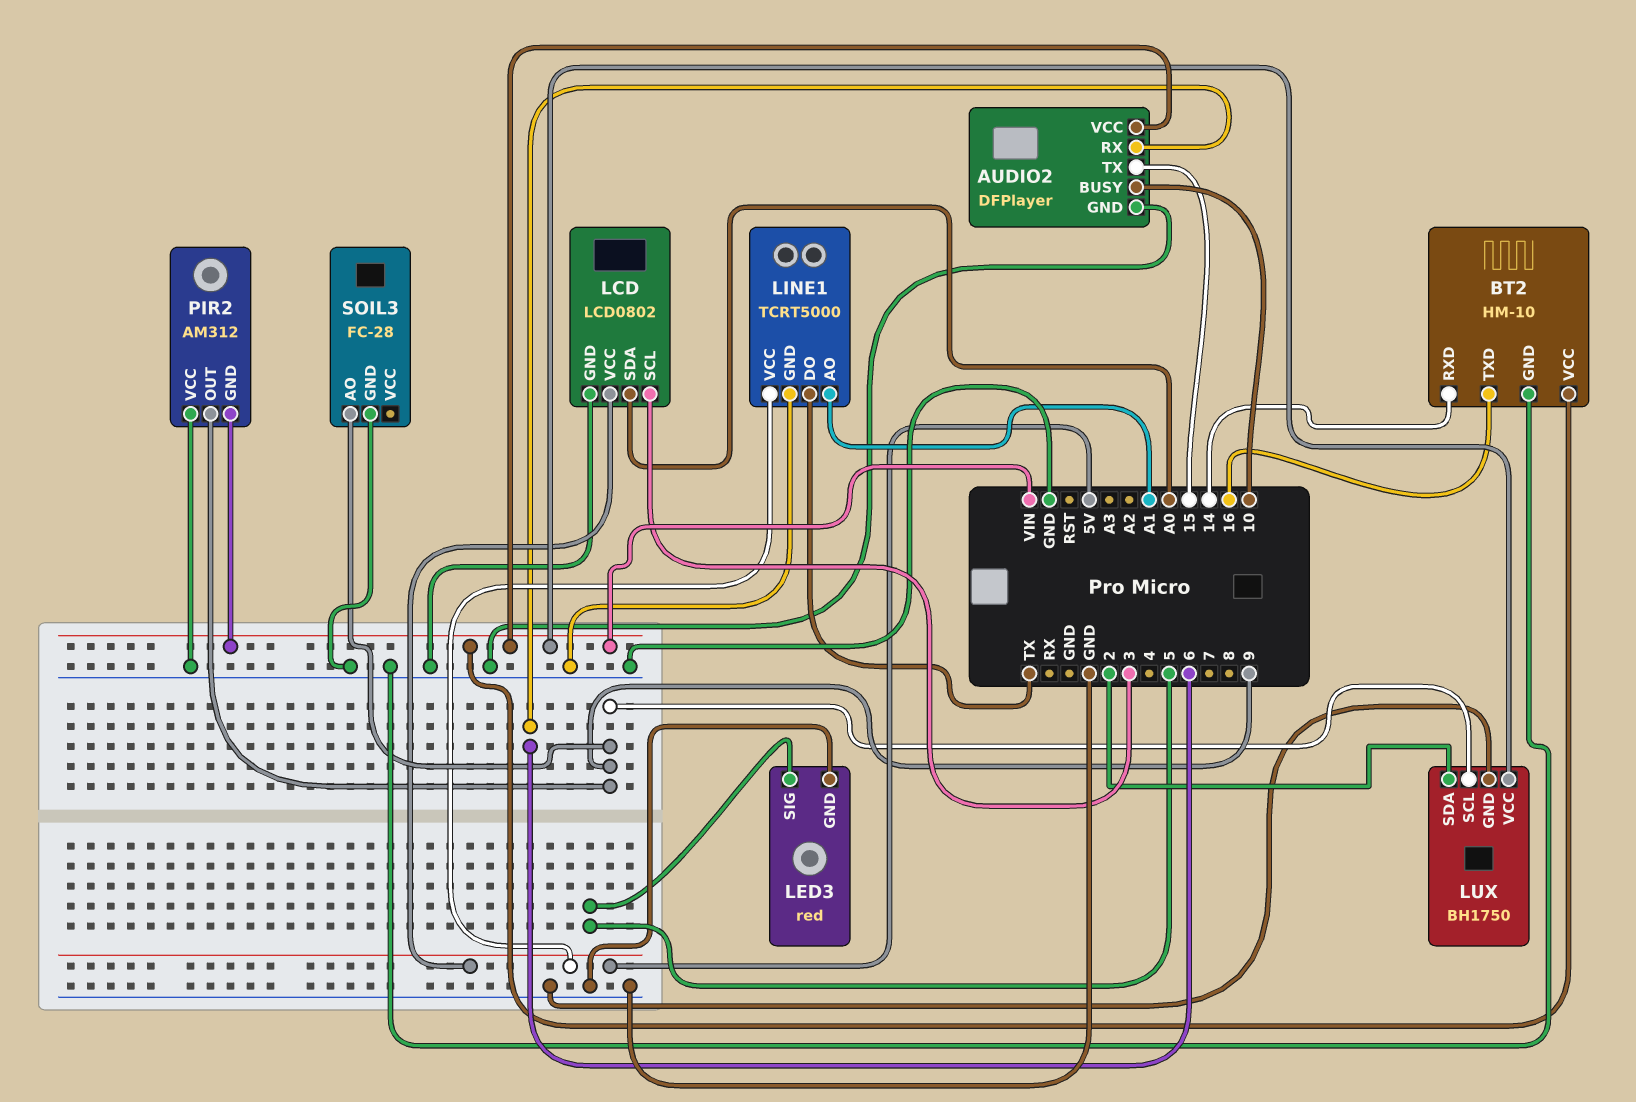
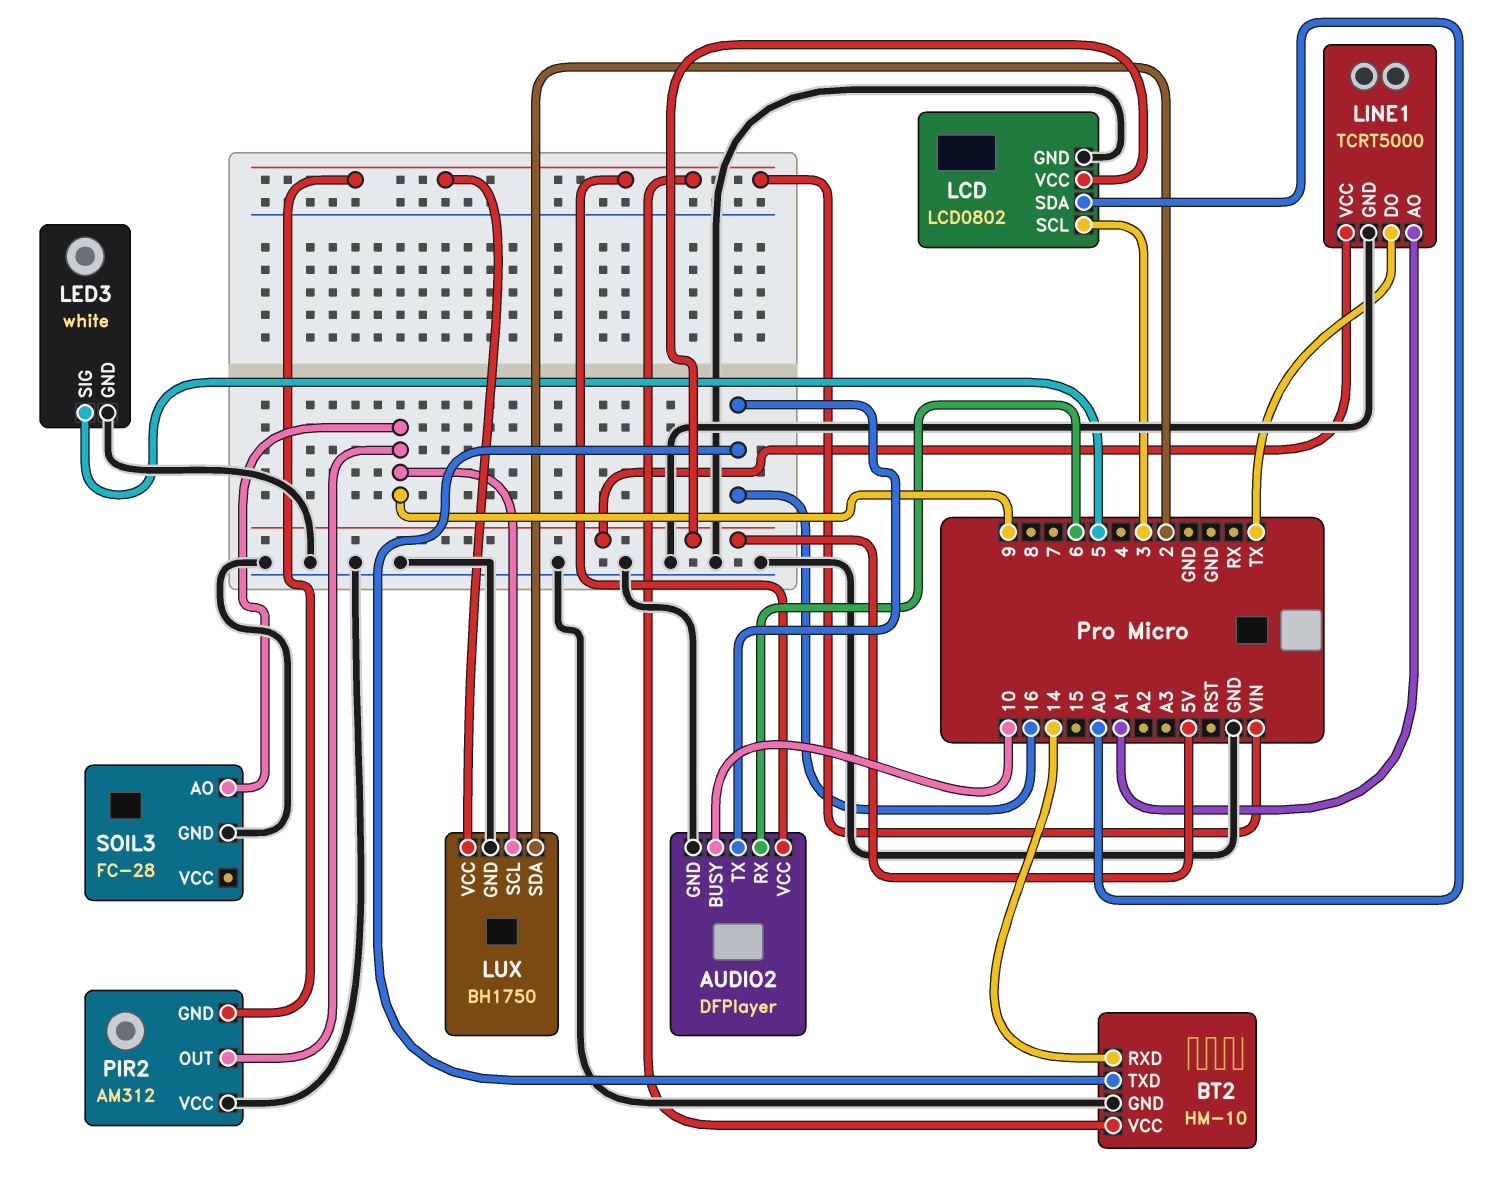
AUDIO2 pin TX: 15 -> 16
LED3: red -> white

